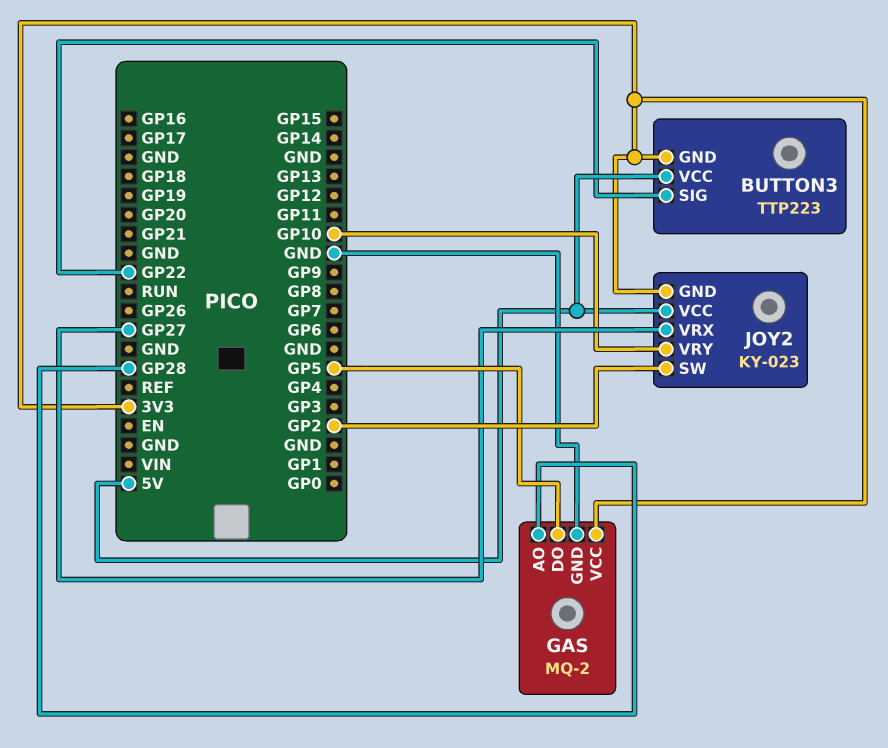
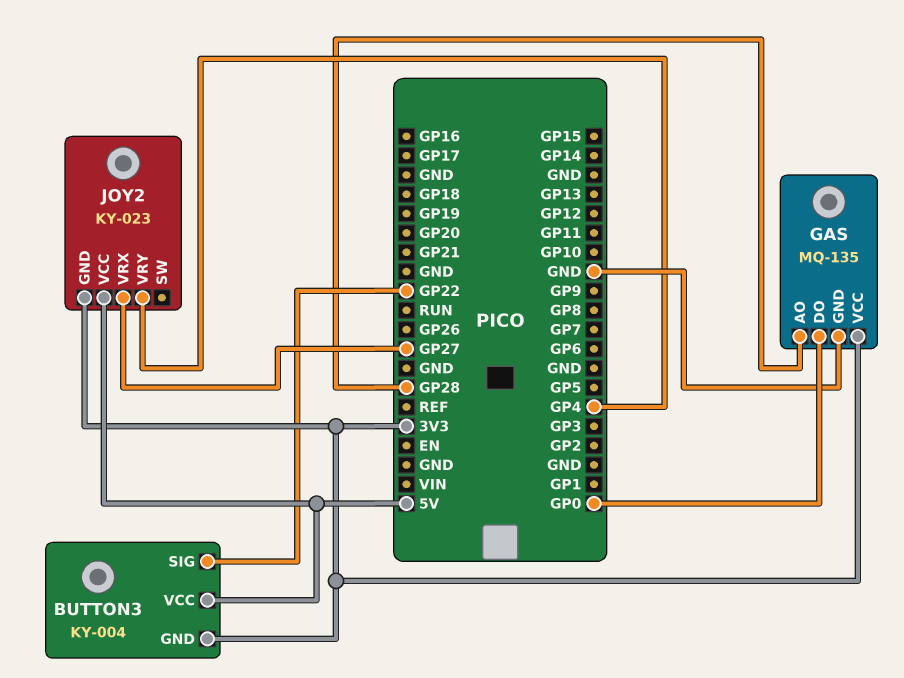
BUTTON3: TTP223 -> KY-004
GAS: MQ-2 -> MQ-135
GAS pin DO: GP5 -> GP0
JOY2 pin SW: GP2 -> none
JOY2 pin VRY: GP10 -> GP4

